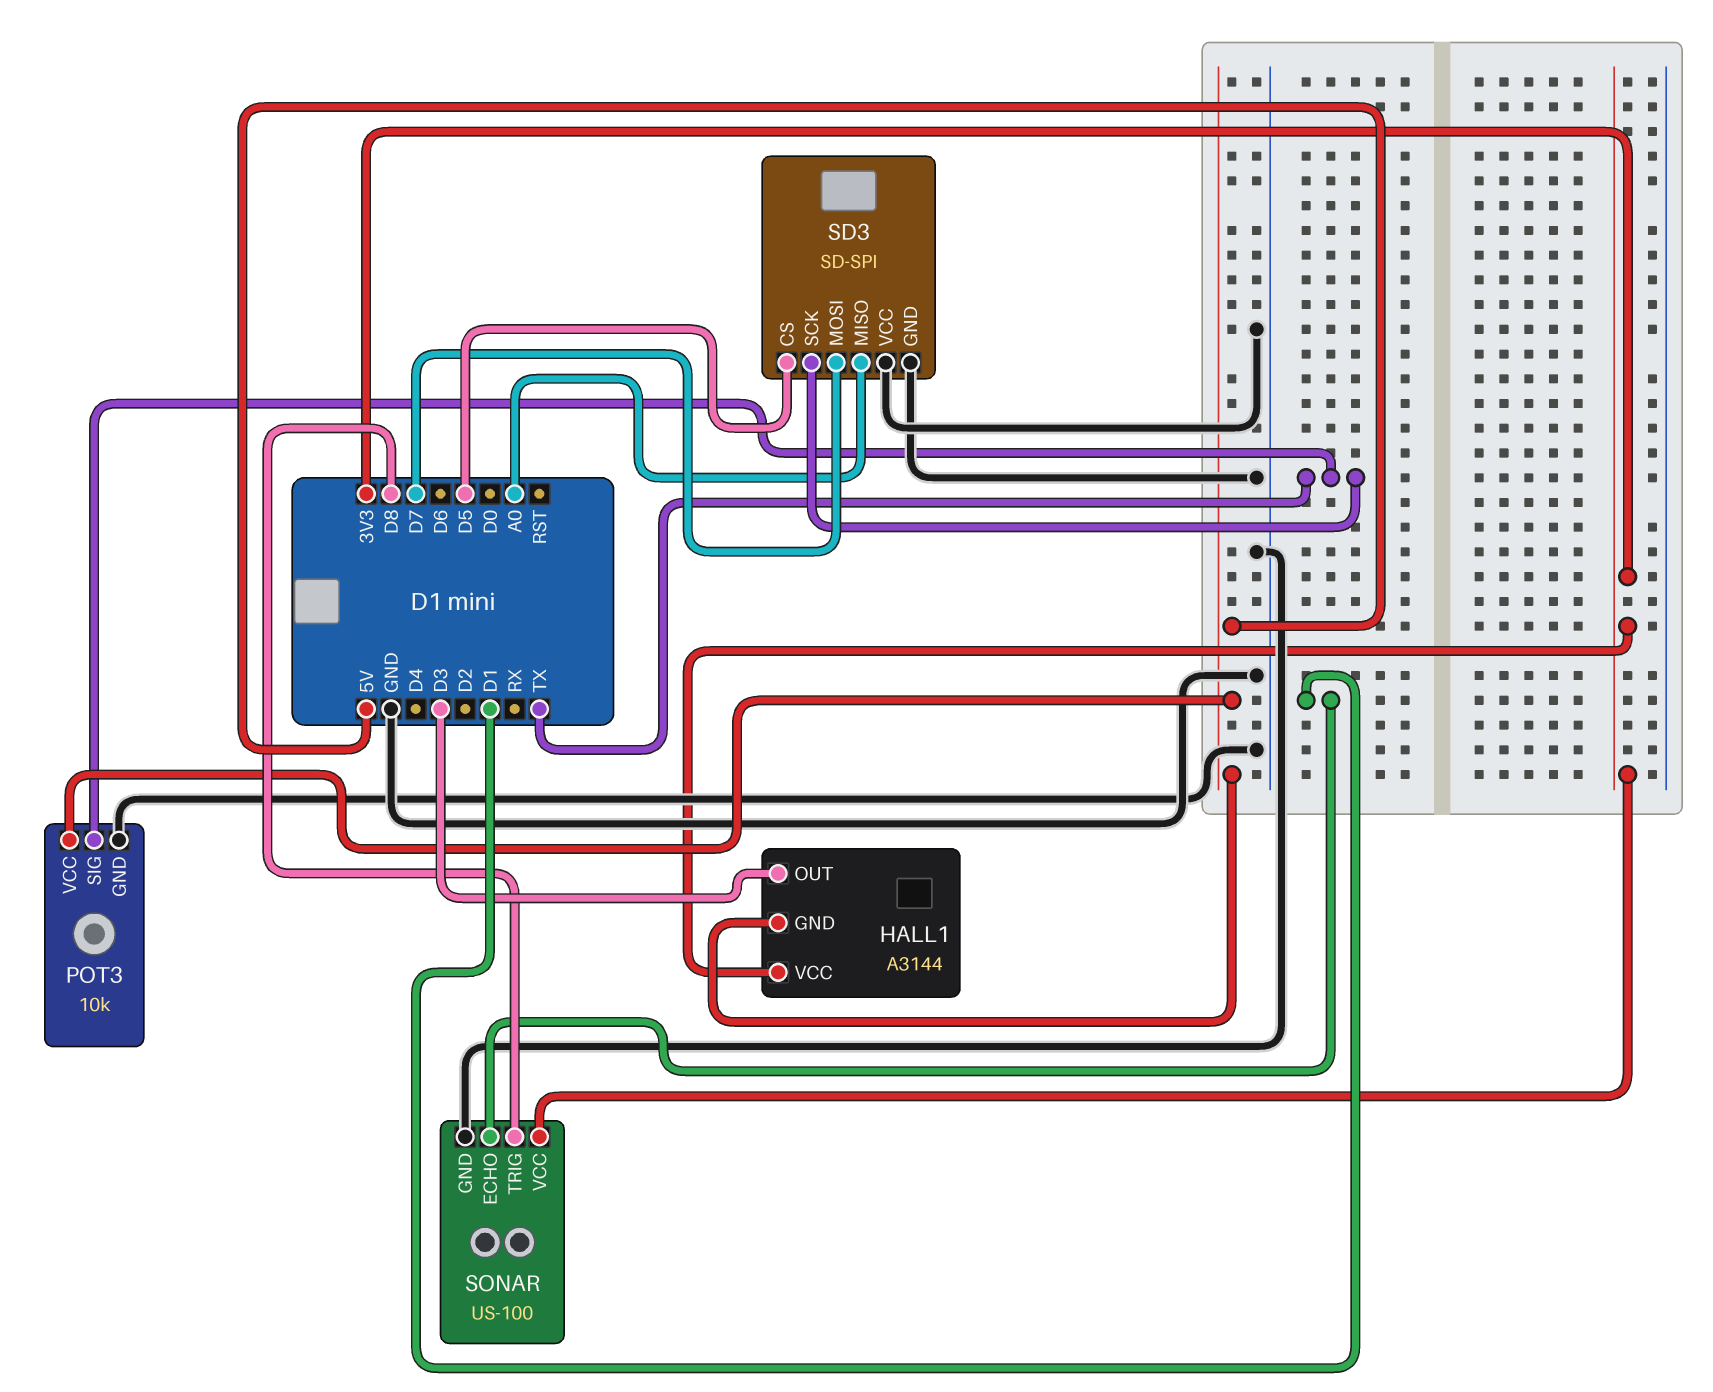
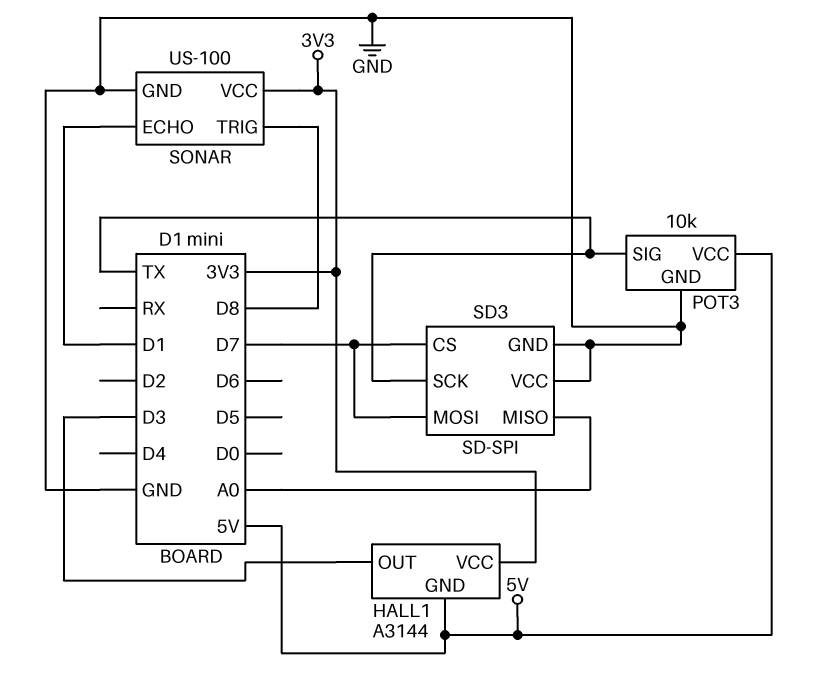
SD3 pin CS: D5 -> D7

